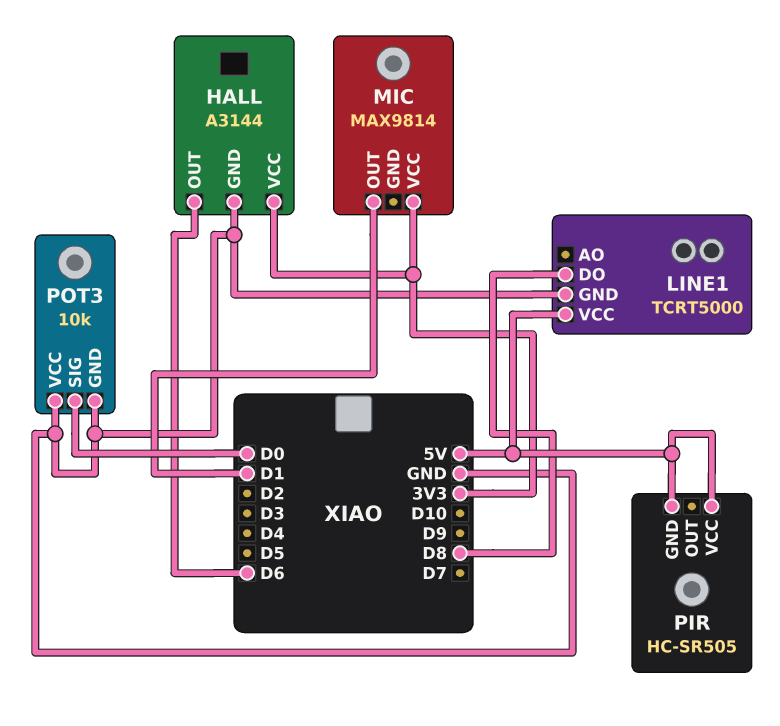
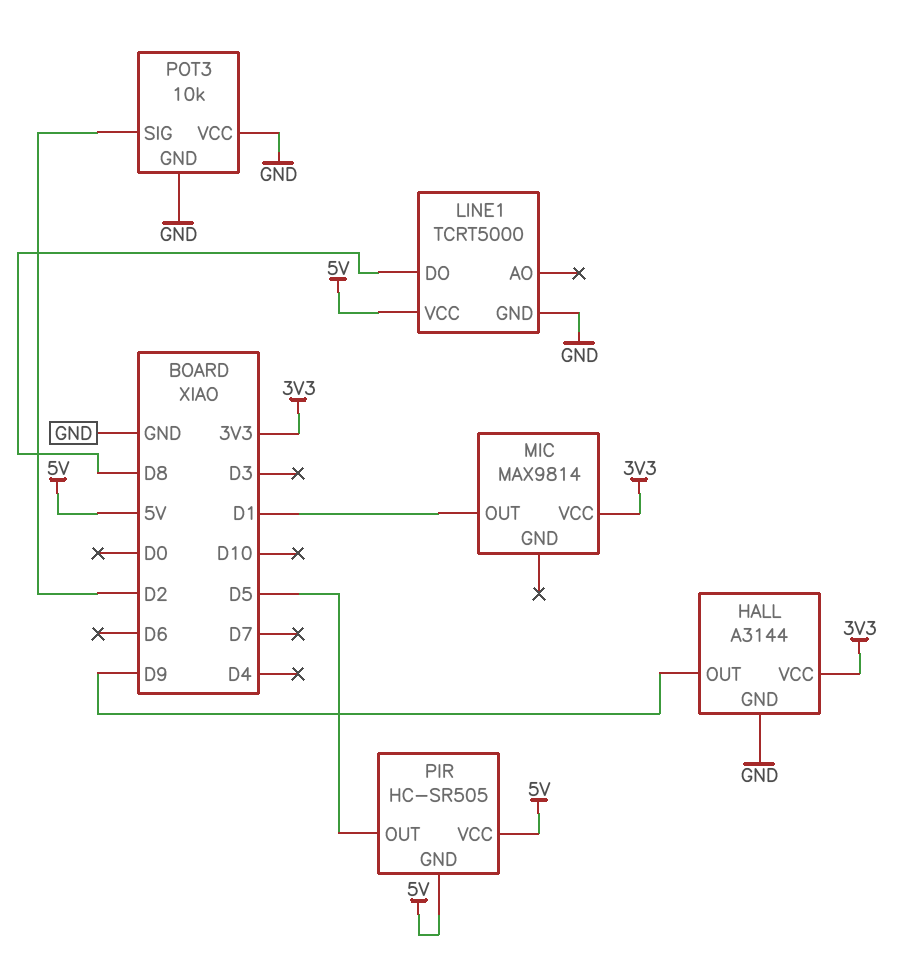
HALL pin OUT: D6 -> D9
PIR pin OUT: none -> D5
POT3 pin SIG: D0 -> D2

